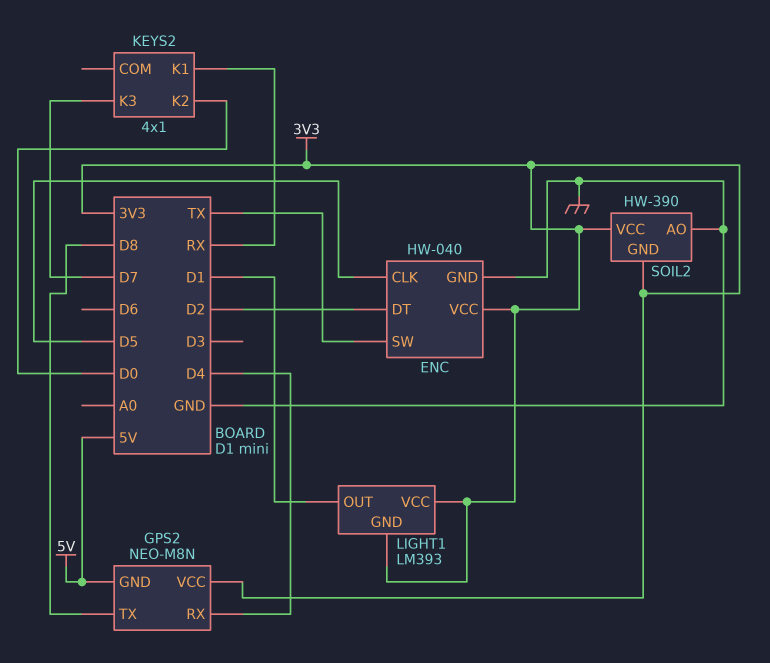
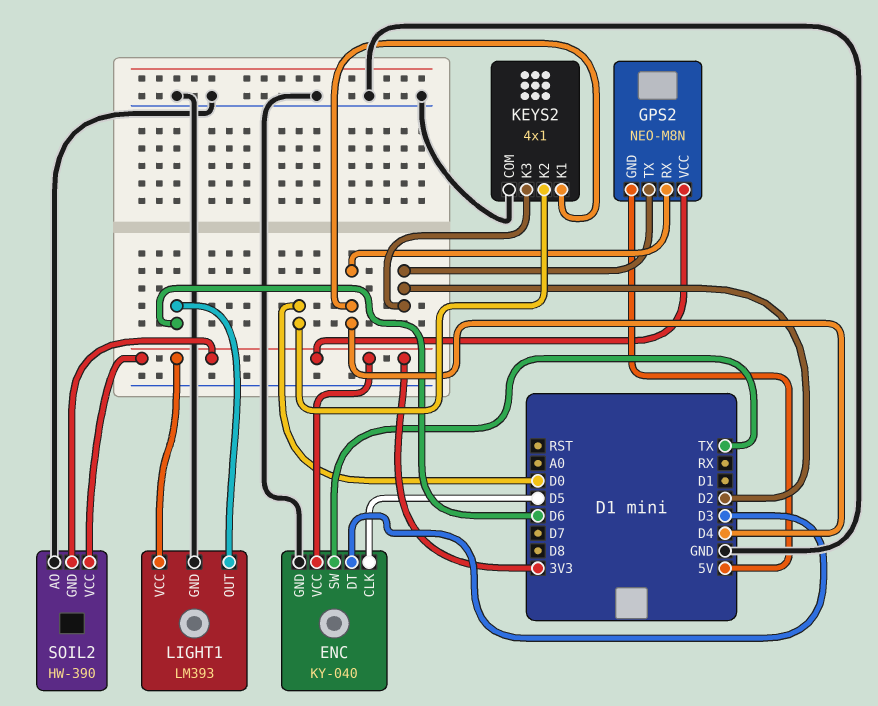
ENC: HW-040 -> KY-040
ENC pin DT: D2 -> D3
GPS2 pin TX: D8 -> D2
KEYS2 pin COM: none -> GND
KEYS2 pin K1: RX -> D4
KEYS2 pin K3: D7 -> D2
LIGHT1 pin GND: 3V3 -> GND
LIGHT1 pin OUT: D1 -> D6

